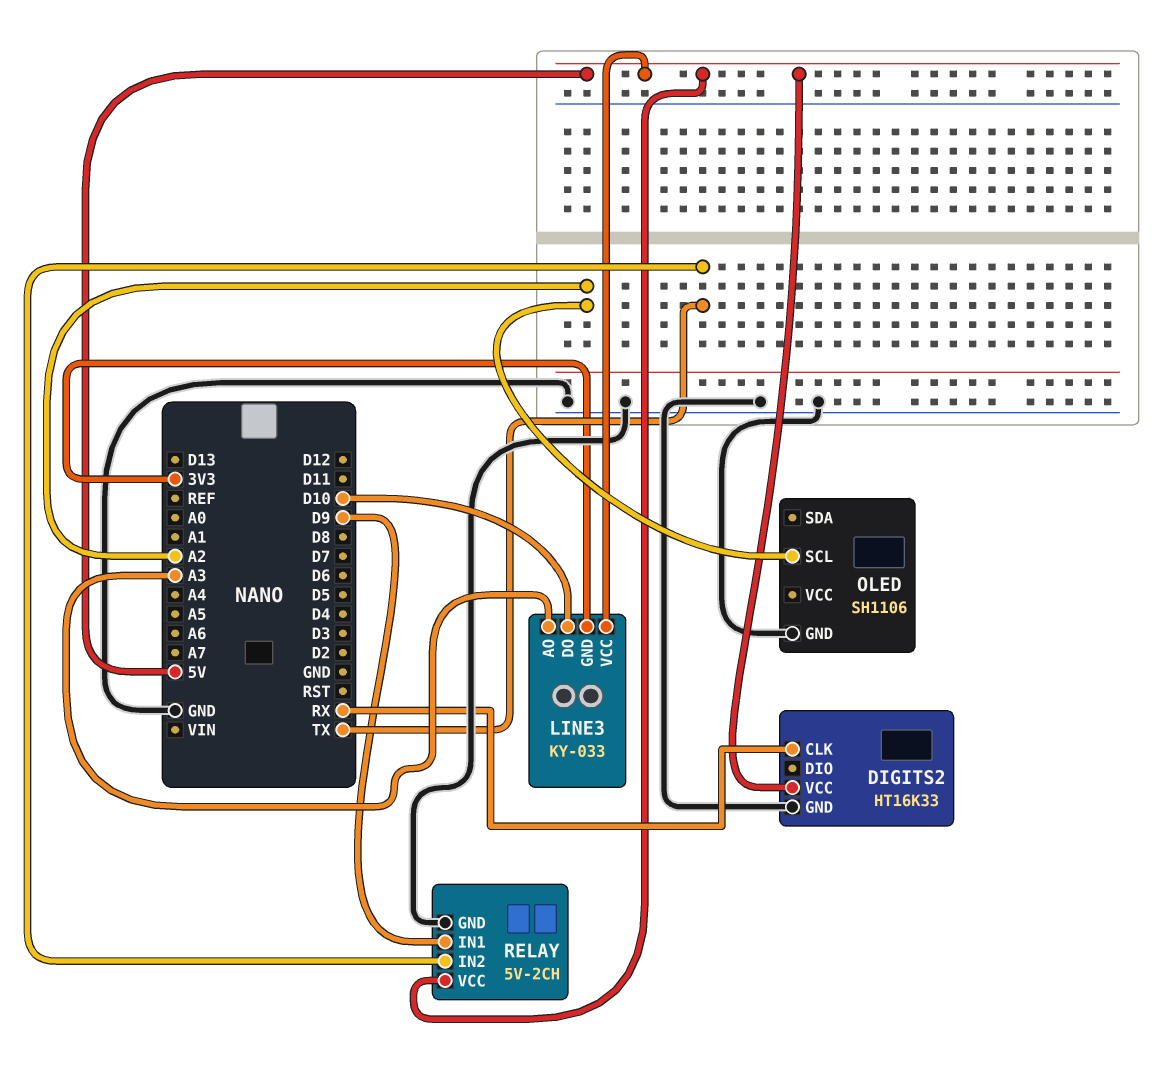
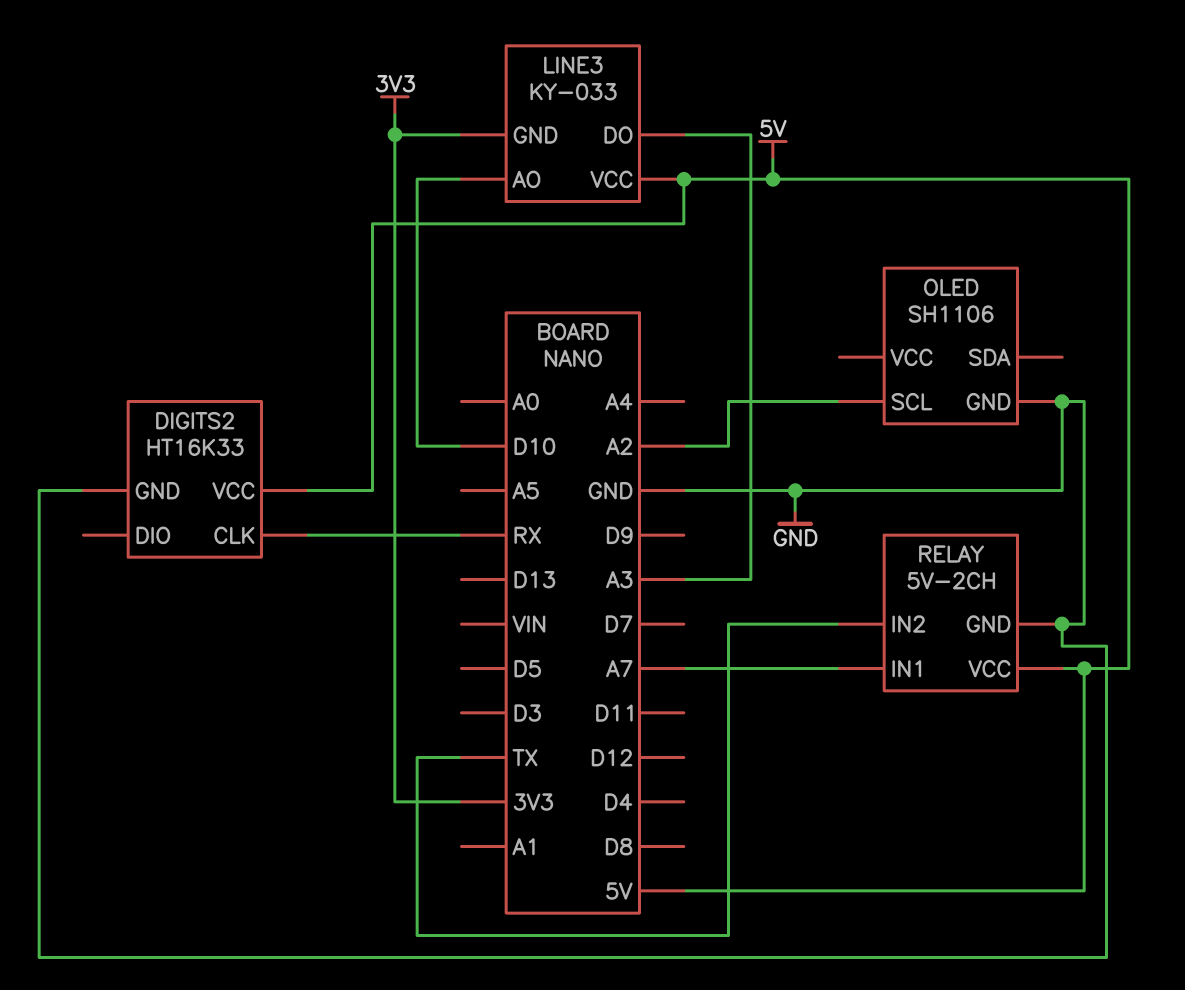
LINE3 pin AO: A3 -> D10
LINE3 pin DO: D10 -> A3
RELAY pin IN1: D9 -> A7

